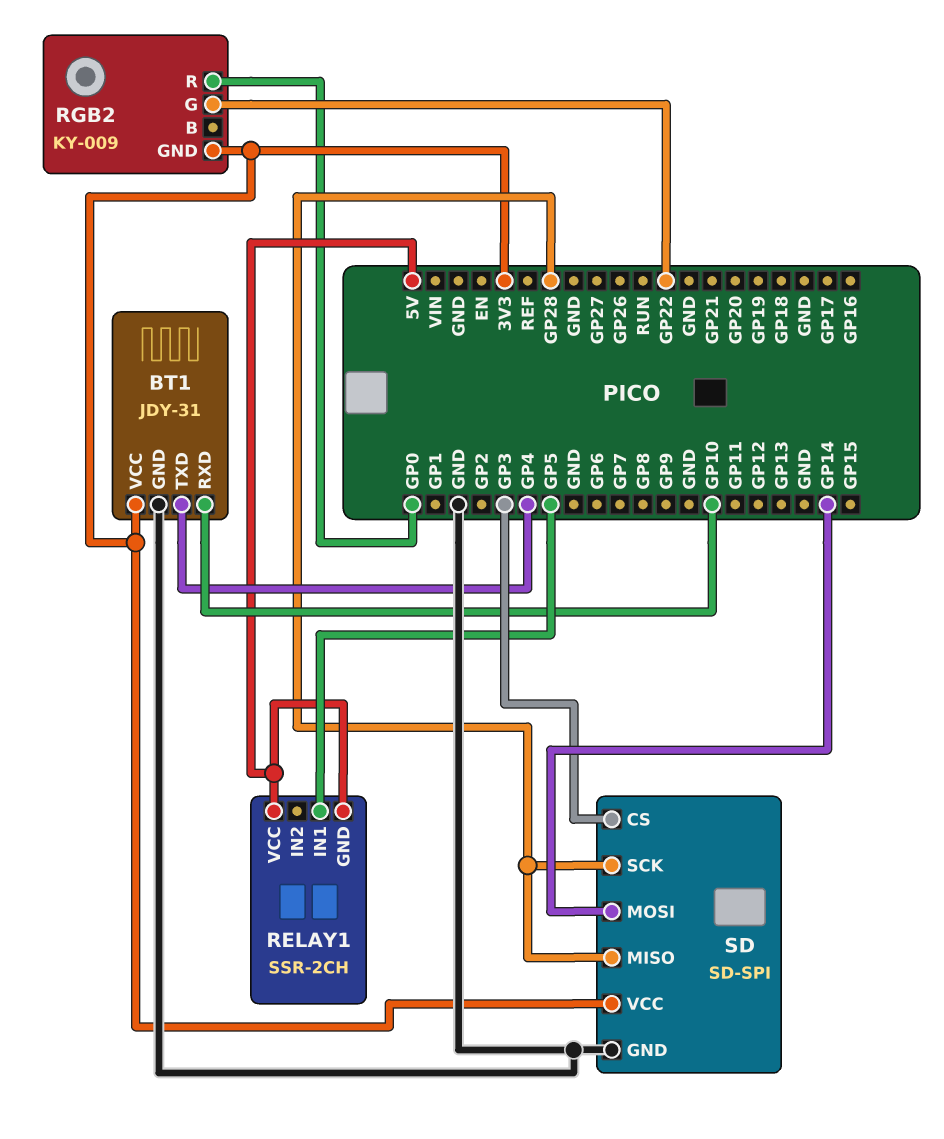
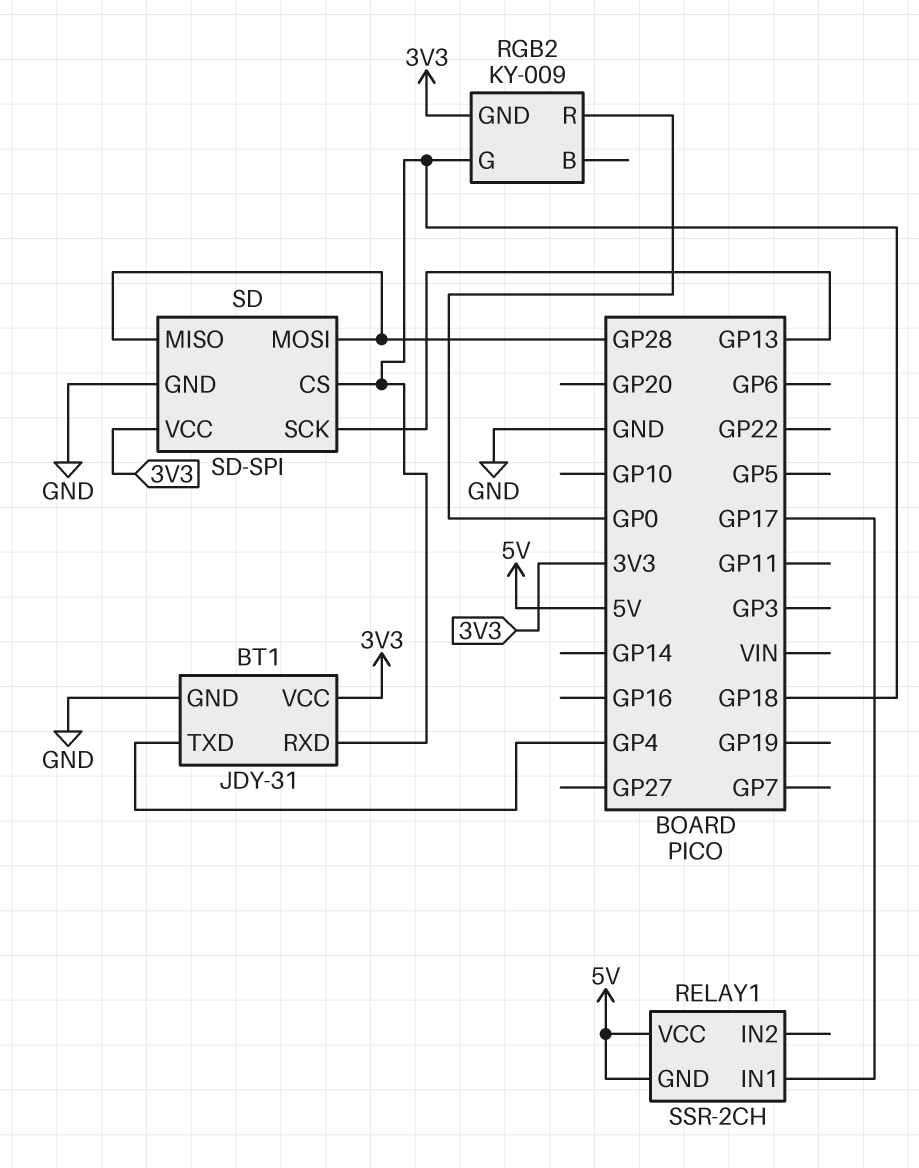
BT1 pin RXD: GP10 -> GP18
RELAY1 pin IN1: GP5 -> GP17
RGB2 pin G: GP22 -> GP18
SD pin CS: GP3 -> GP18
SD pin MOSI: GP14 -> GP28
SD pin SCK: GP28 -> GP13

